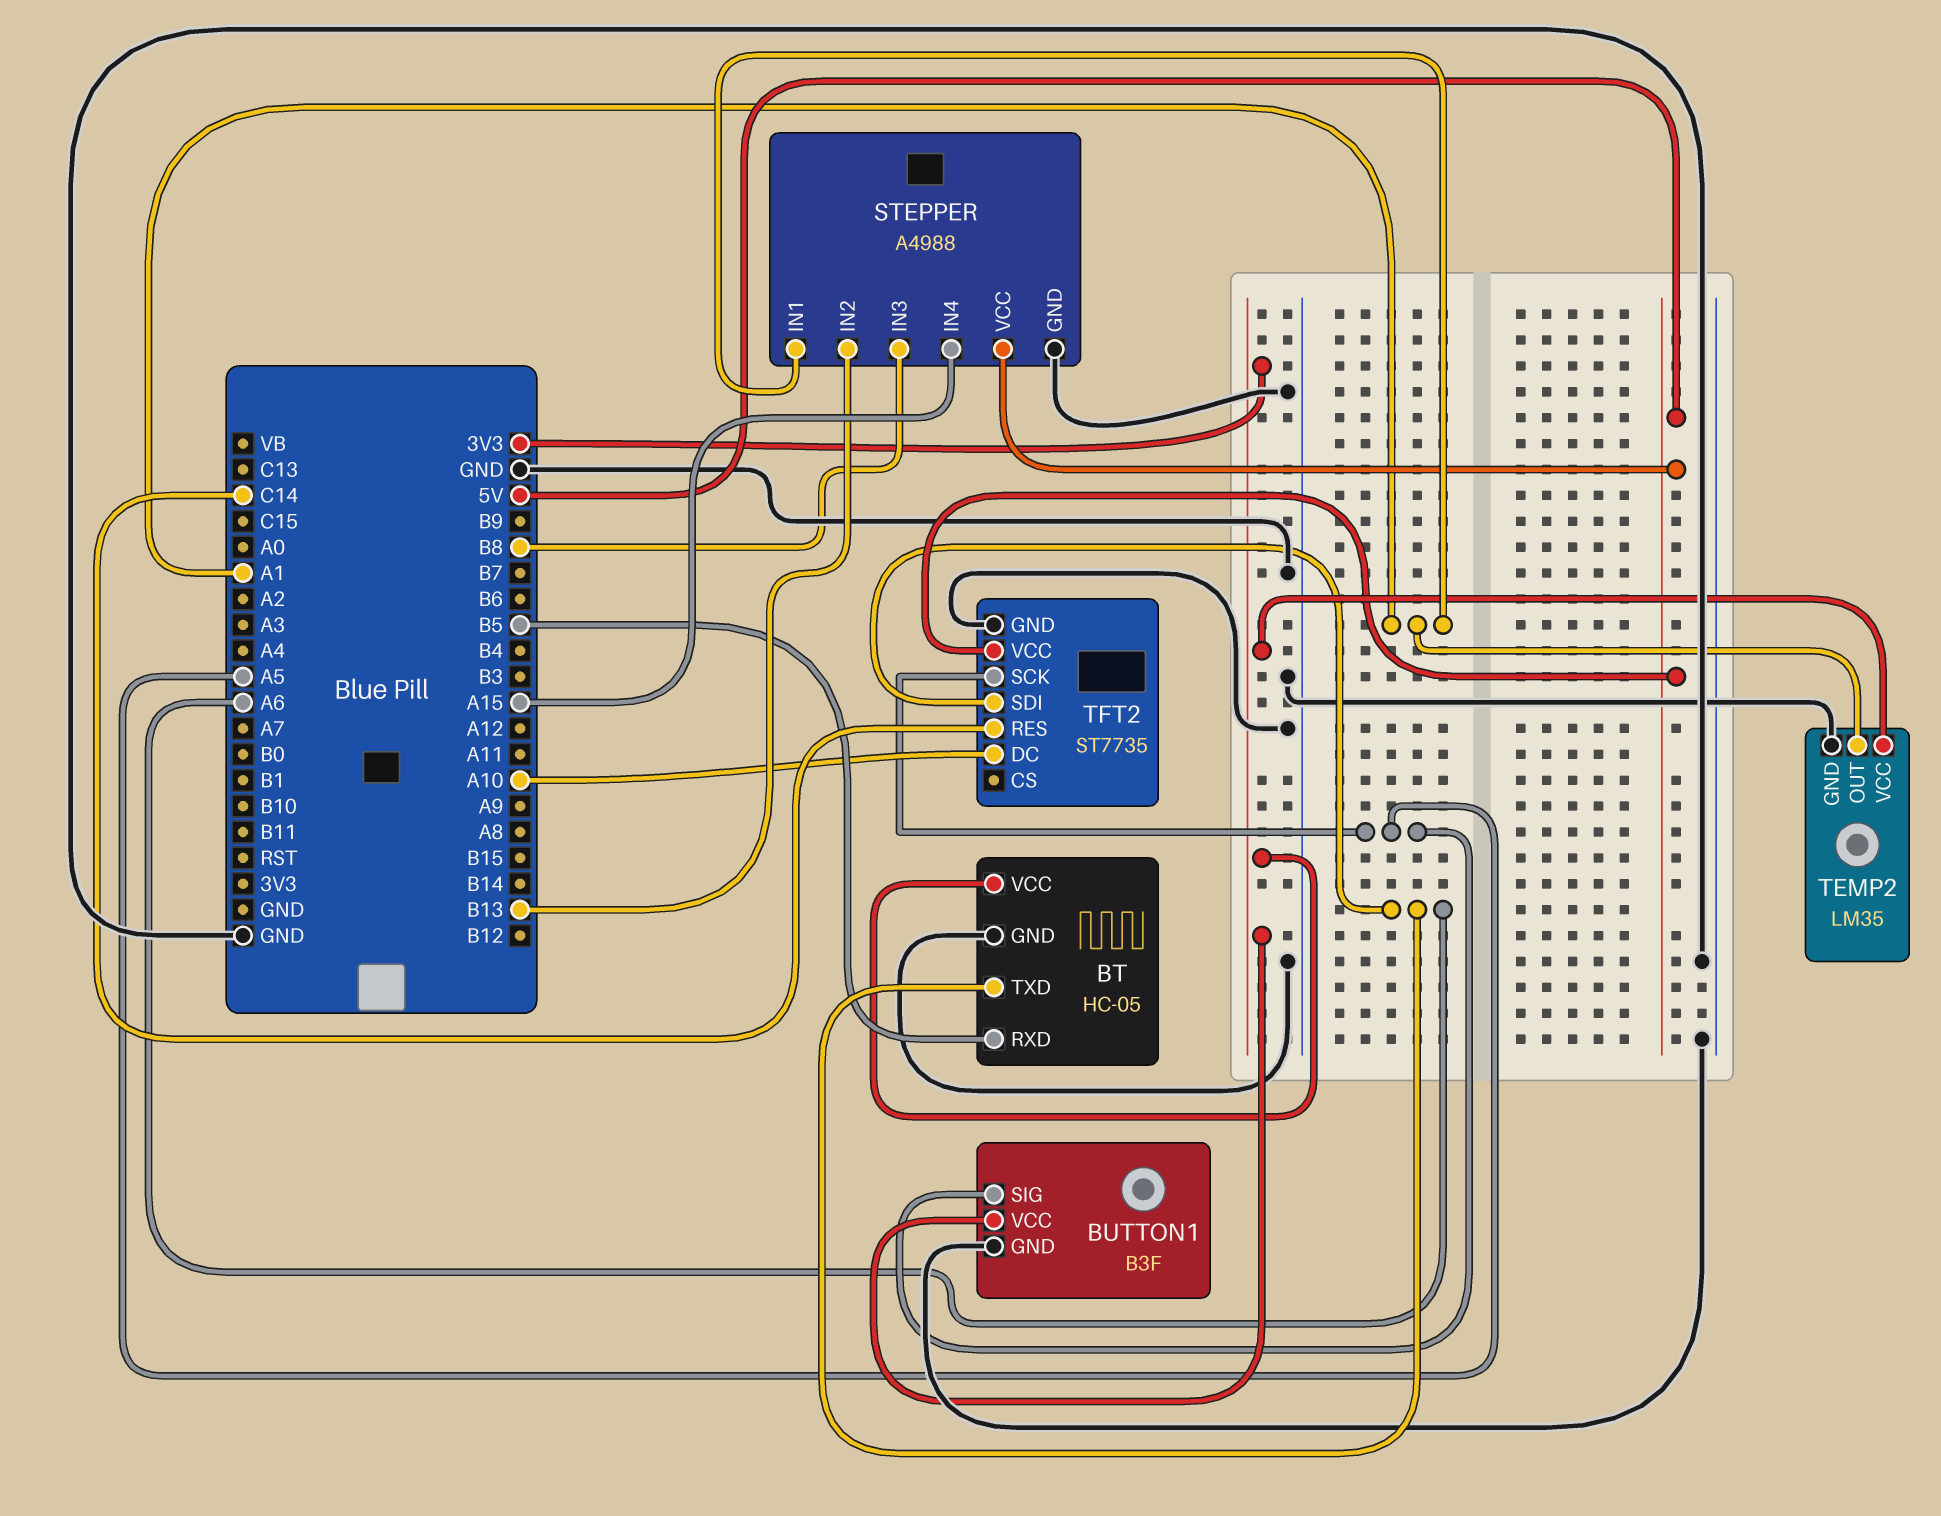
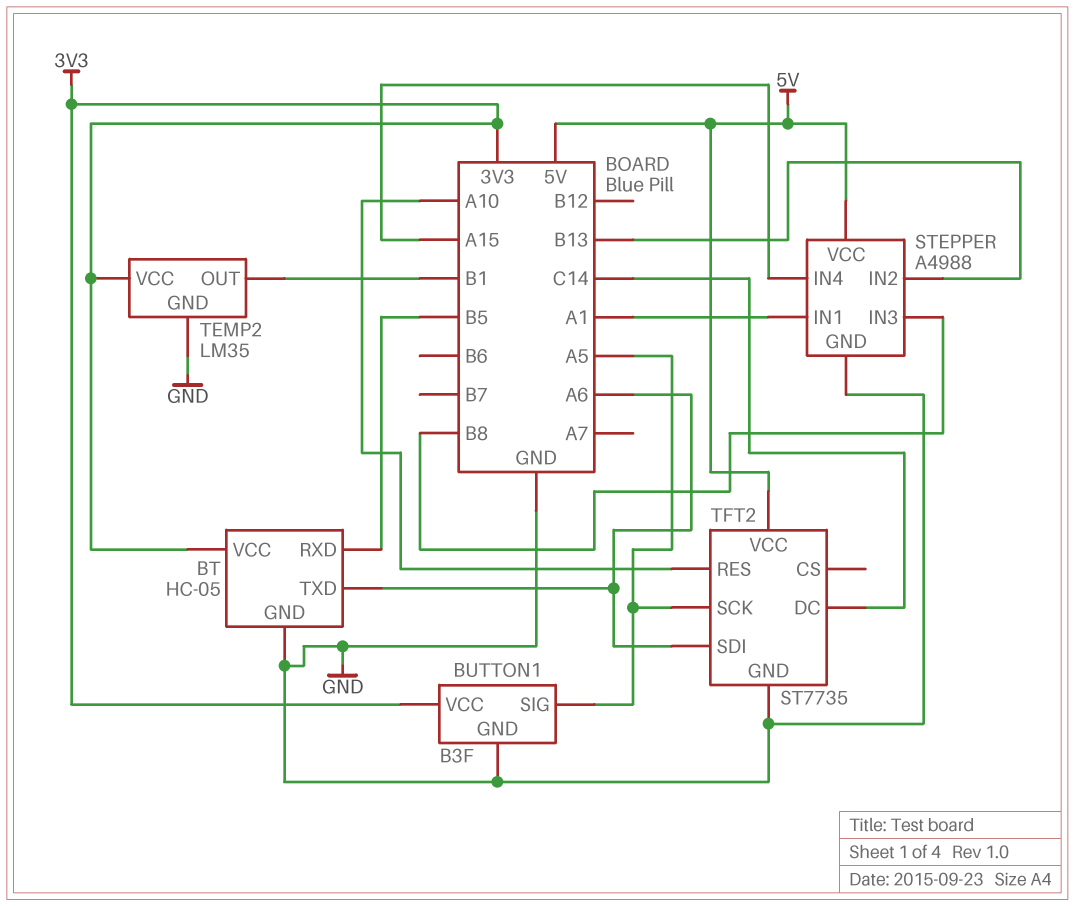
TEMP2 pin OUT: A1 -> B1
TFT2 pin DC: A10 -> C14
TFT2 pin RES: C14 -> A10

